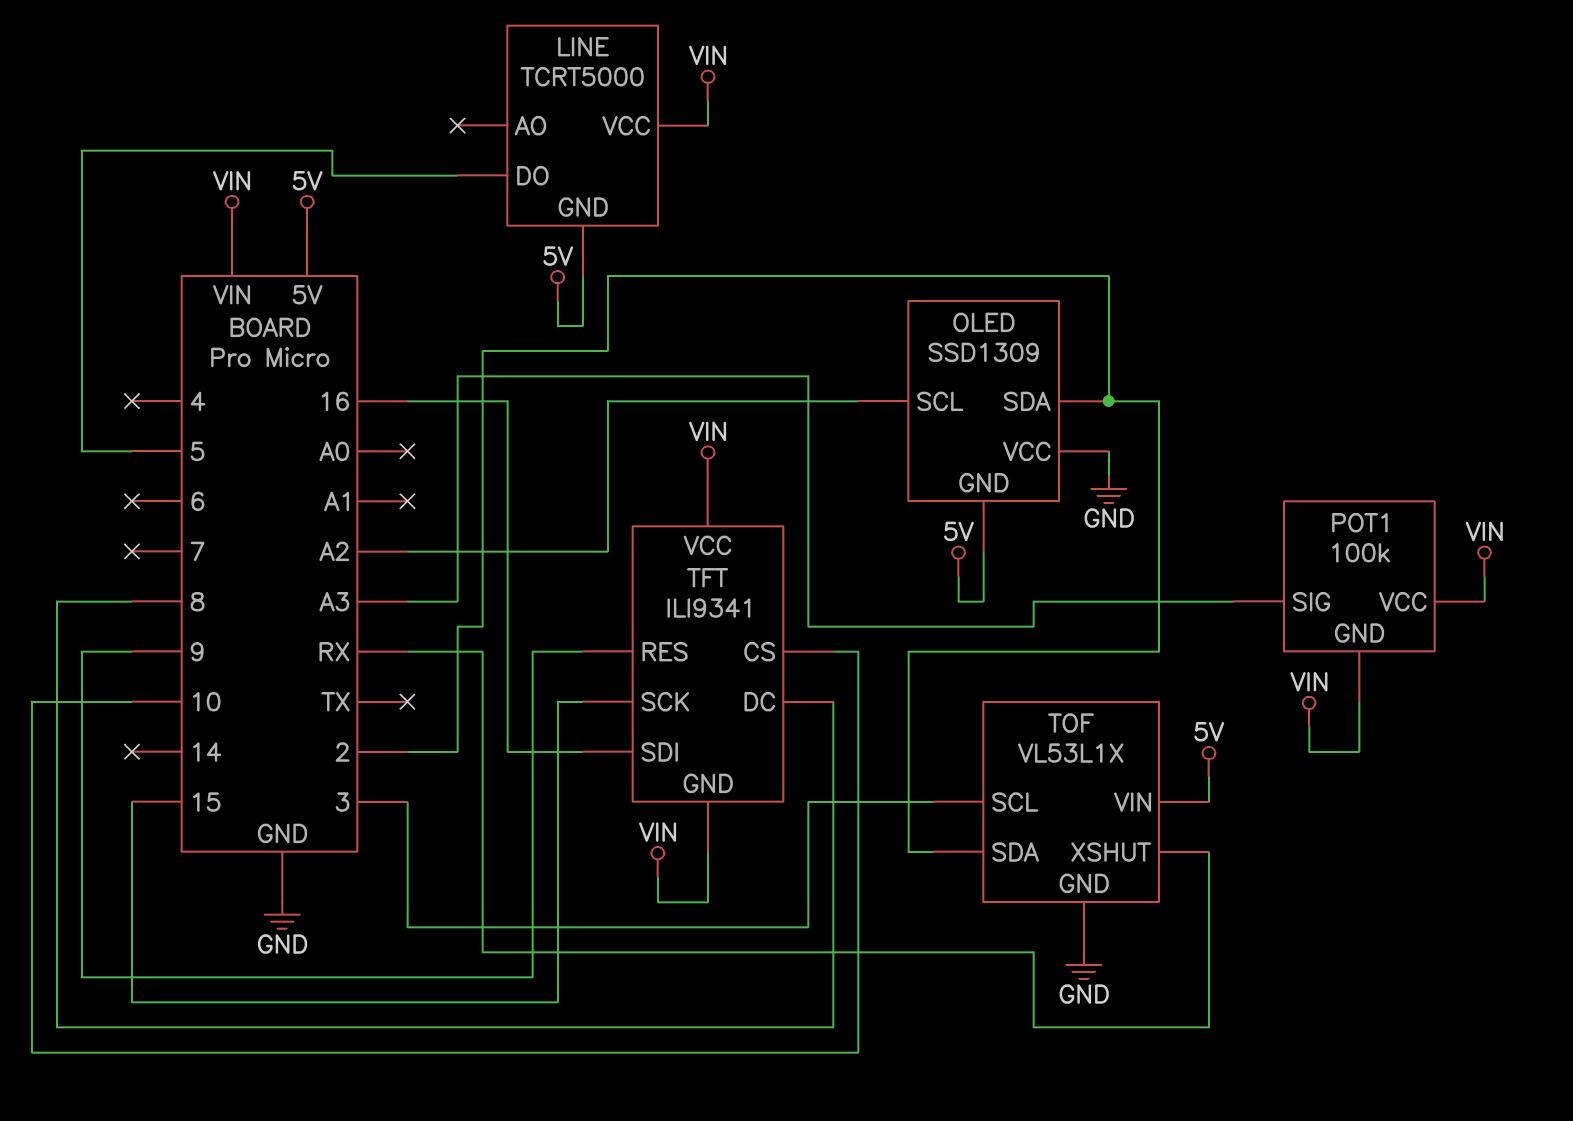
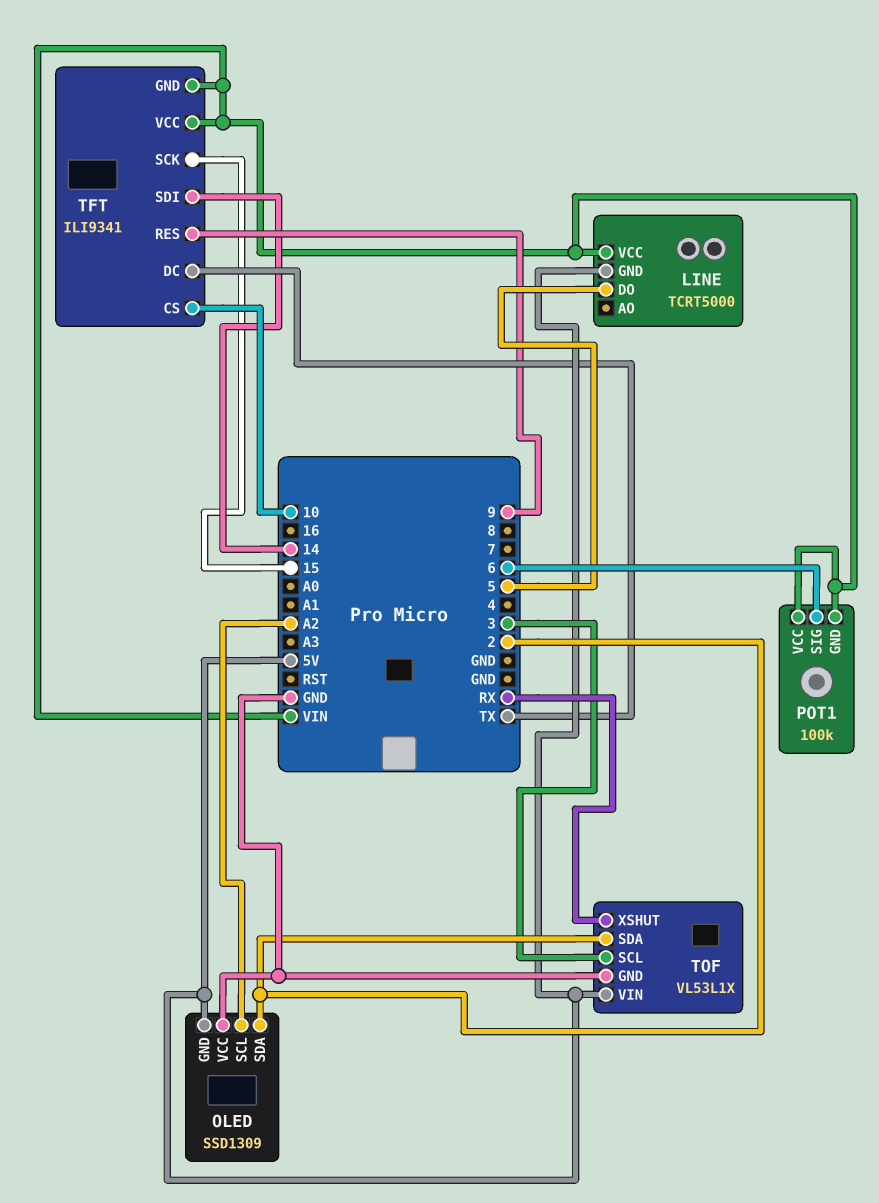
POT1 pin SIG: A3 -> 6
TFT pin DC: 8 -> TX
TFT pin SDI: 16 -> 14

